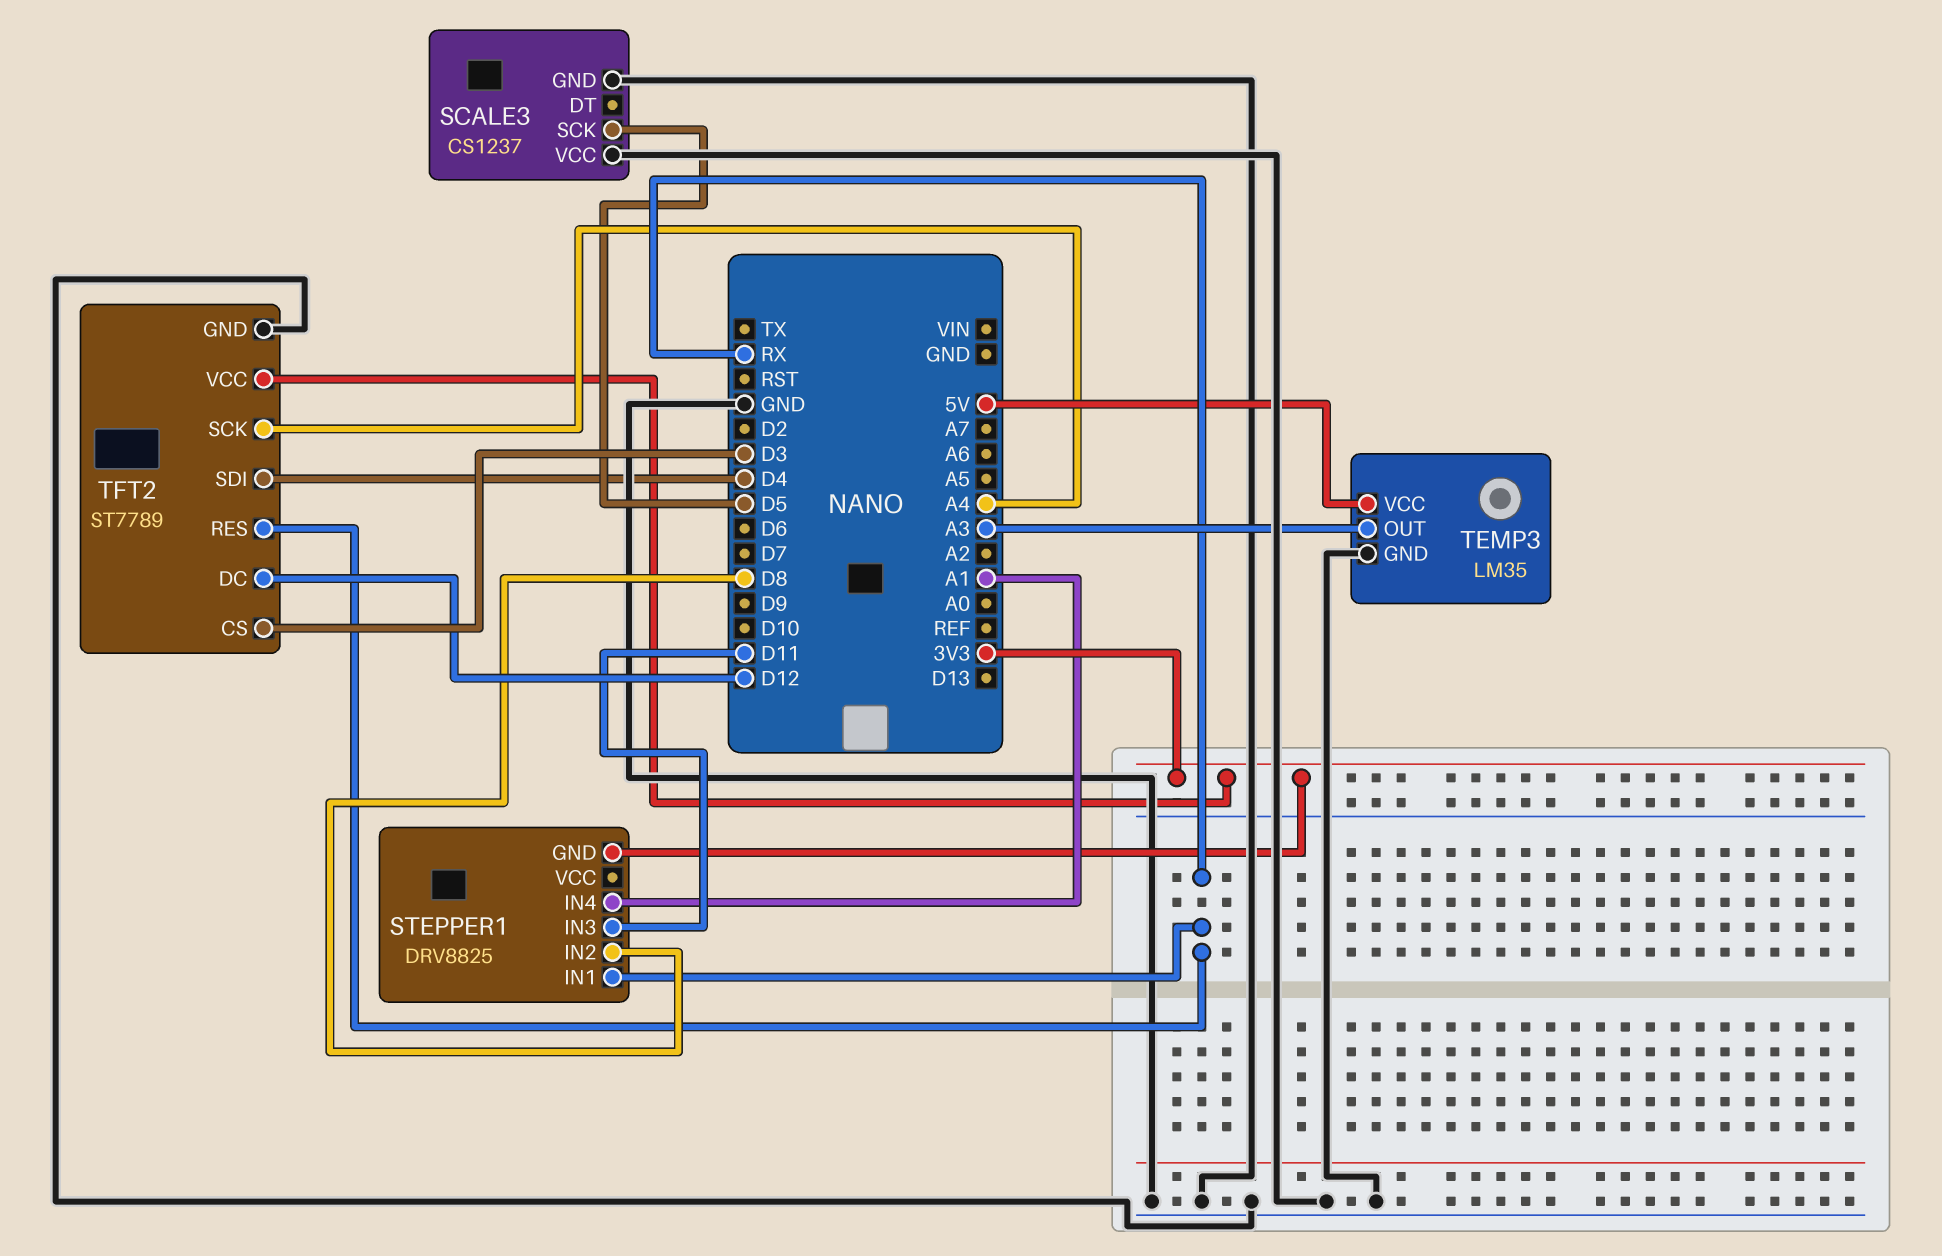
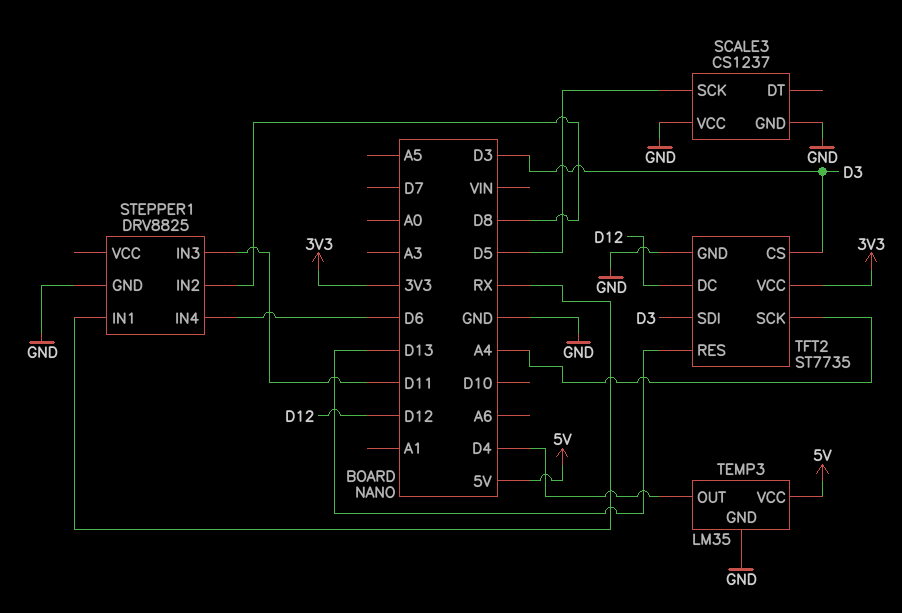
STEPPER1 pin GND: 3V3 -> GND
STEPPER1 pin IN4: A1 -> D6
TEMP3 pin OUT: A3 -> D4
TFT2: ST7789 -> ST7735
TFT2 pin RES: RX -> D13
TFT2 pin SDI: D4 -> D3

